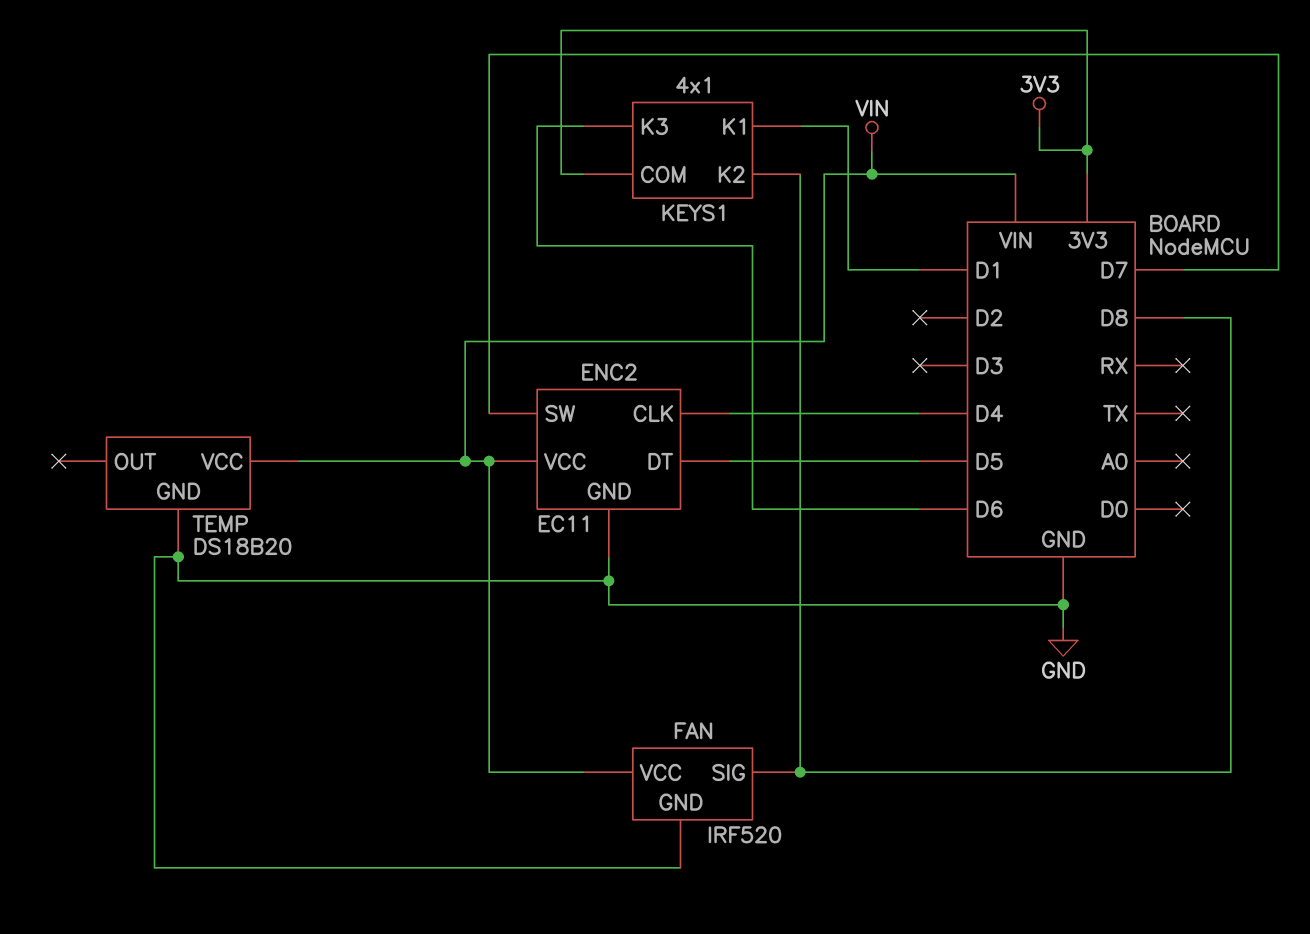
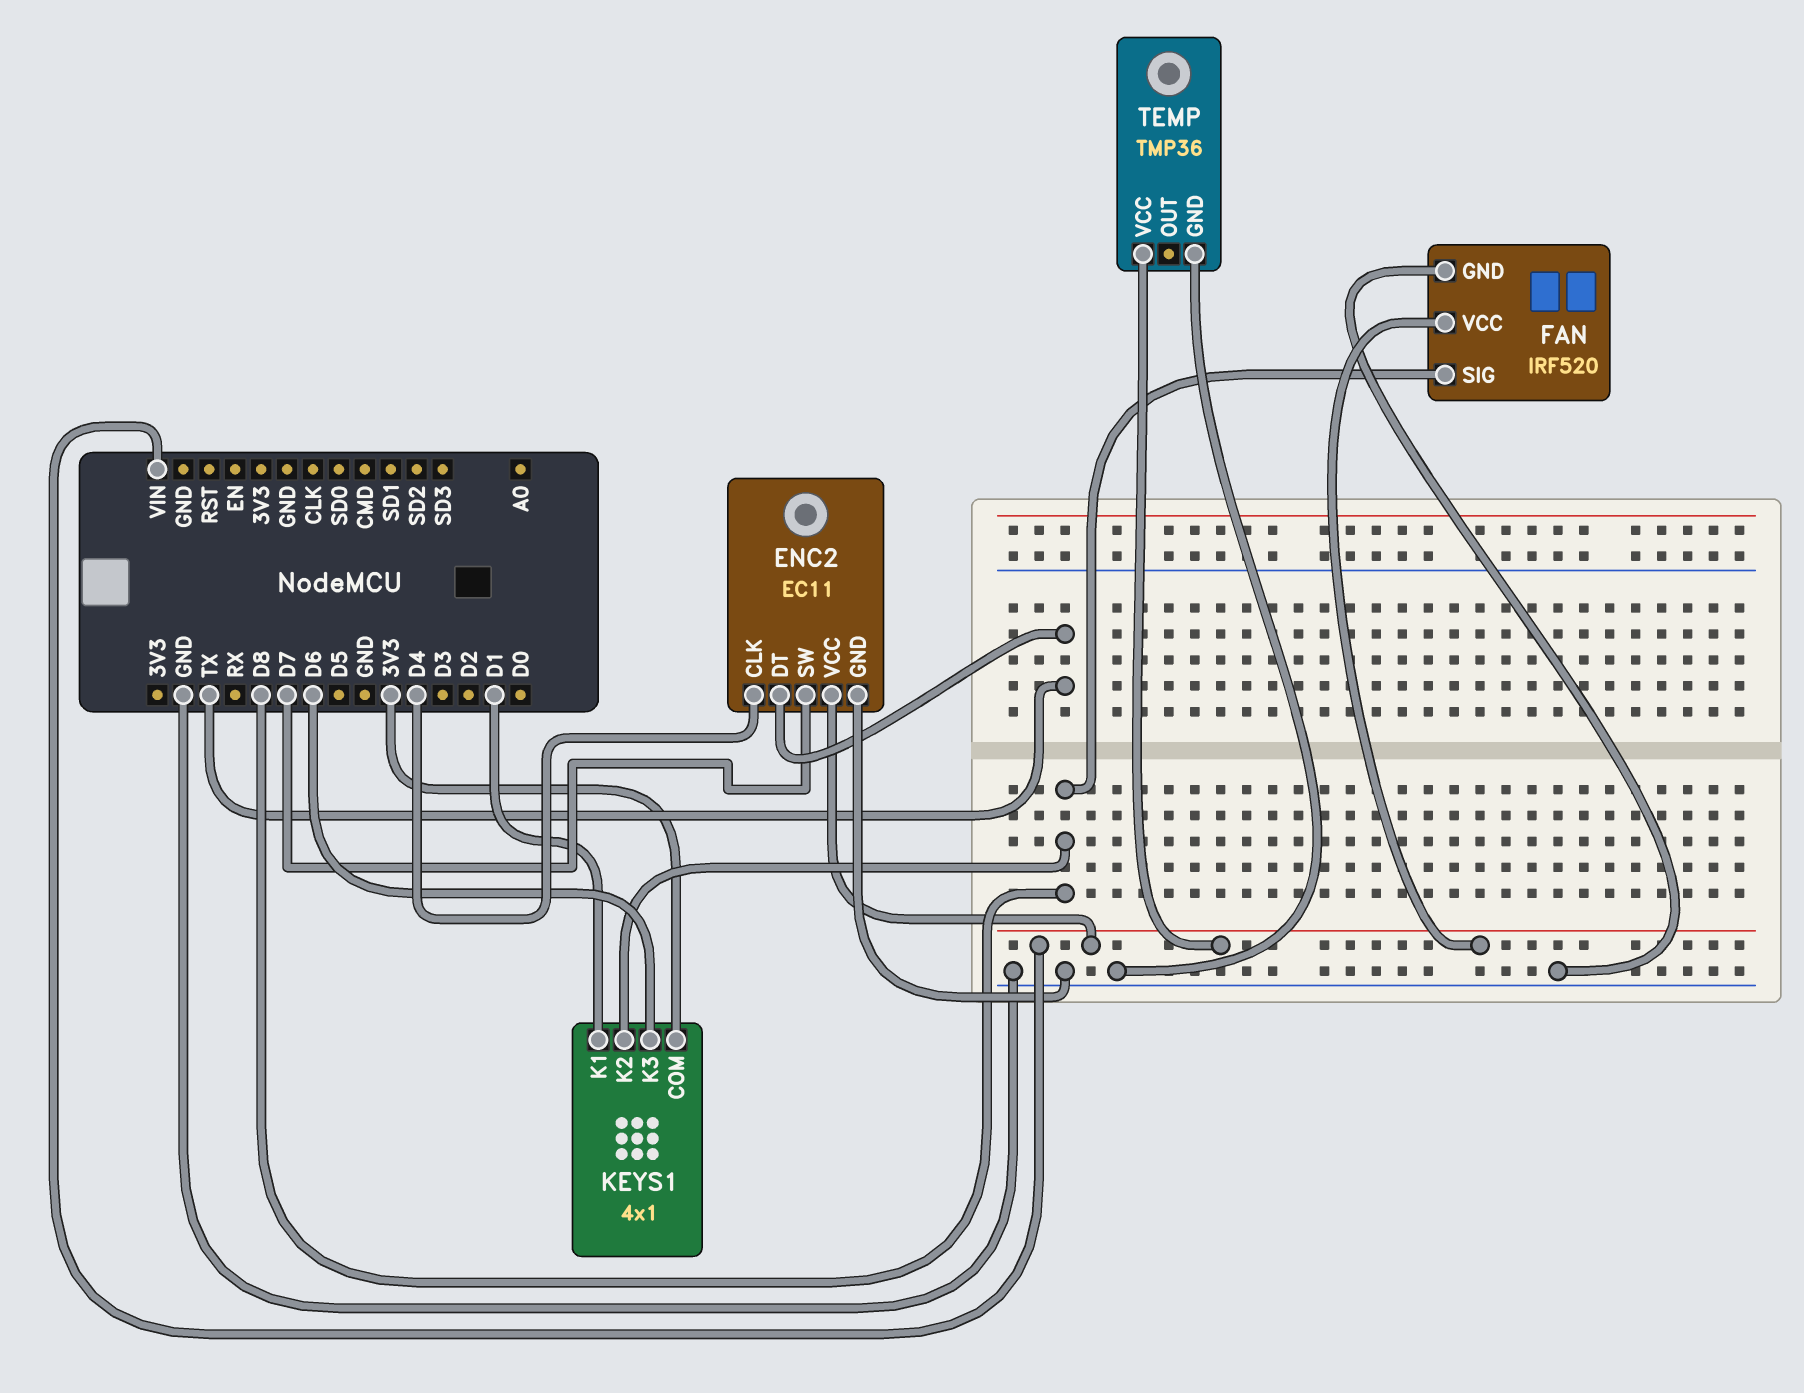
ENC2 pin DT: D5 -> TX
TEMP: DS18B20 -> TMP36

